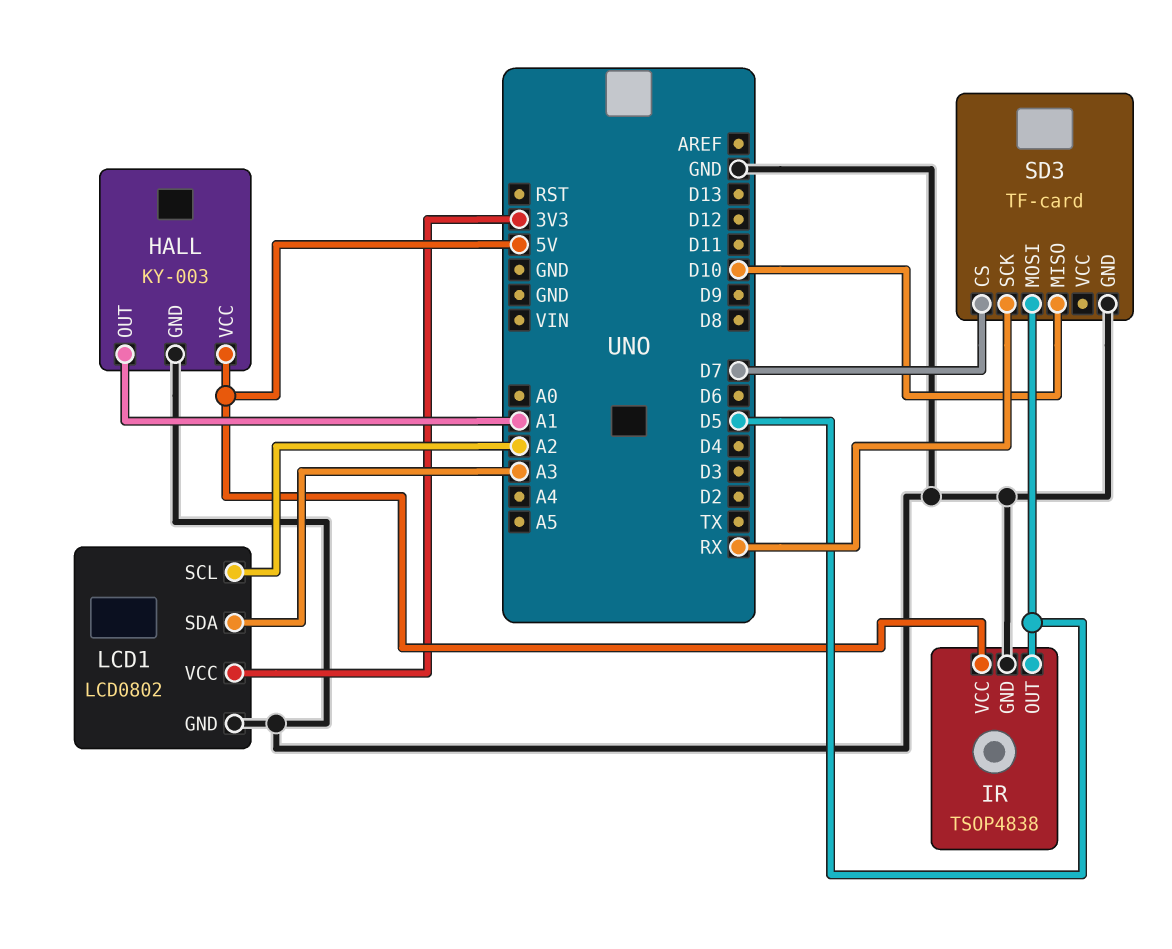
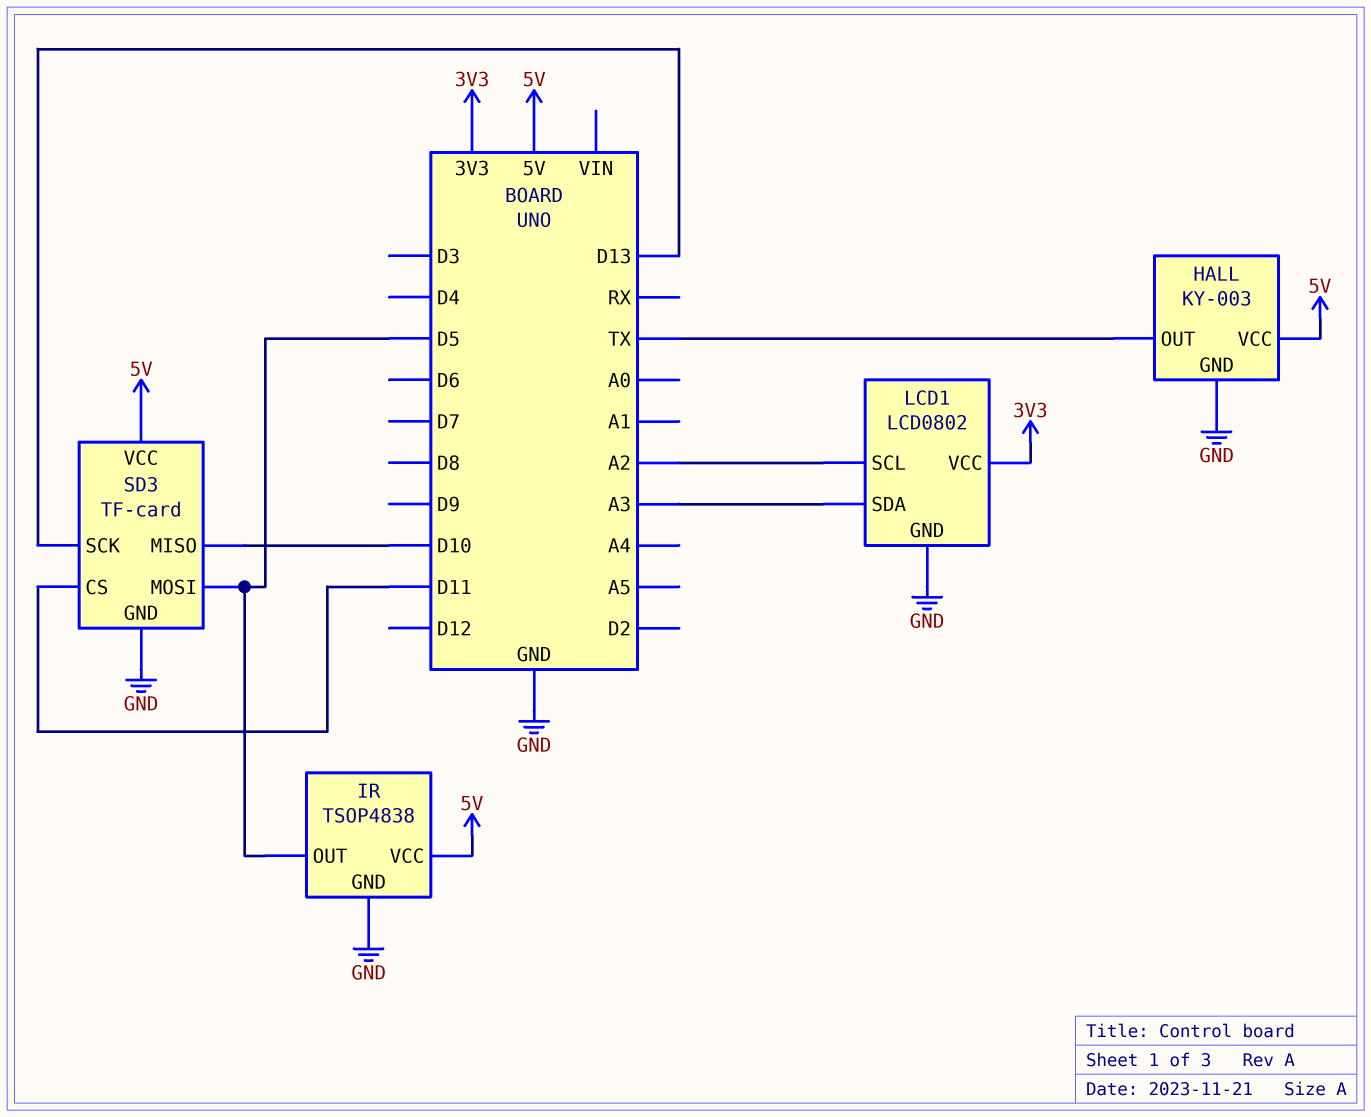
HALL pin OUT: A1 -> TX
SD3 pin CS: D7 -> D11
SD3 pin SCK: RX -> D13
SD3 pin VCC: none -> 5V

